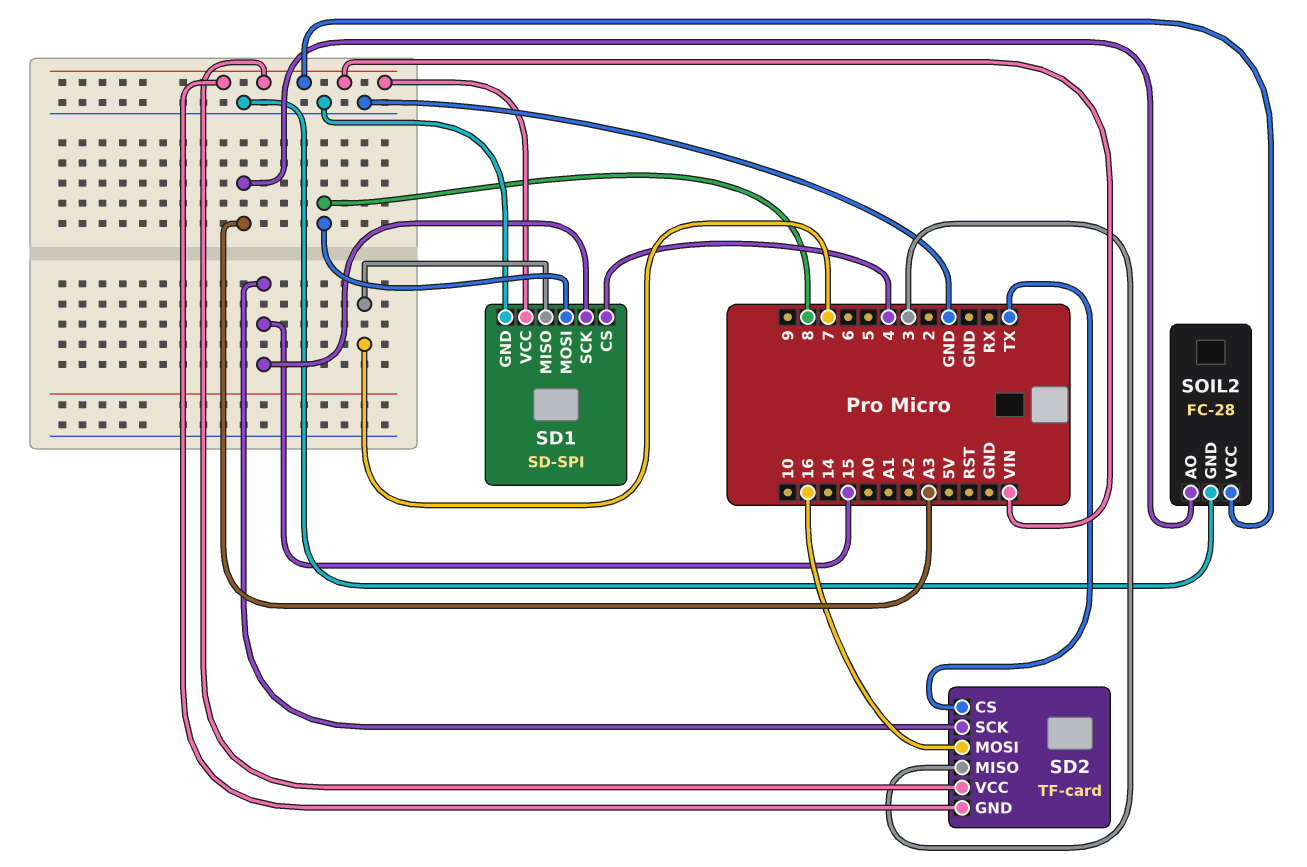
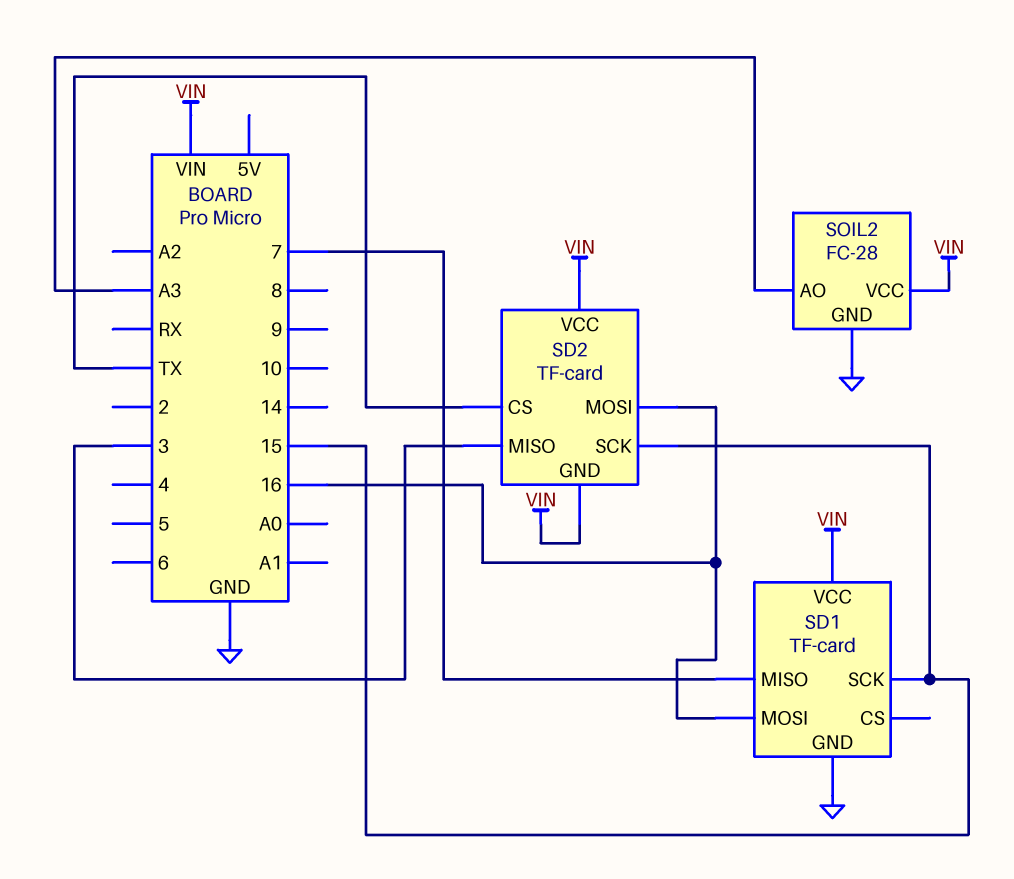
SD1: SD-SPI -> TF-card
SD1 pin CS: 4 -> none
SD1 pin MOSI: 8 -> 16

